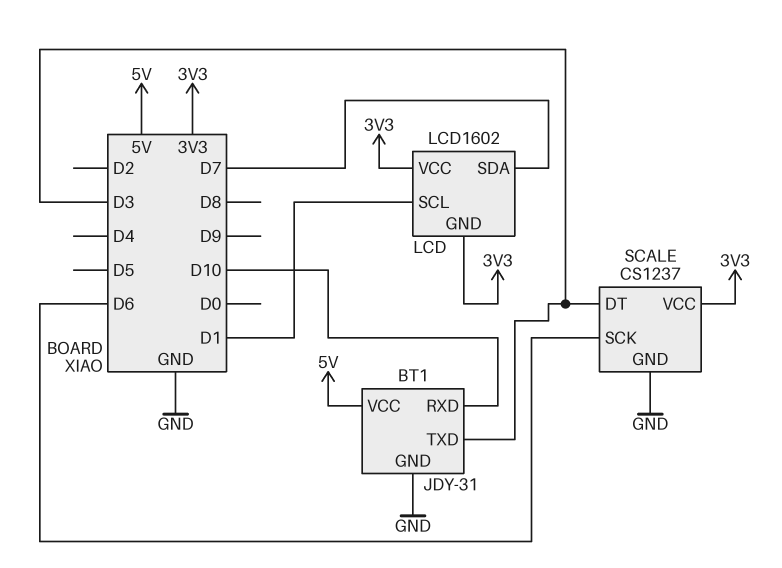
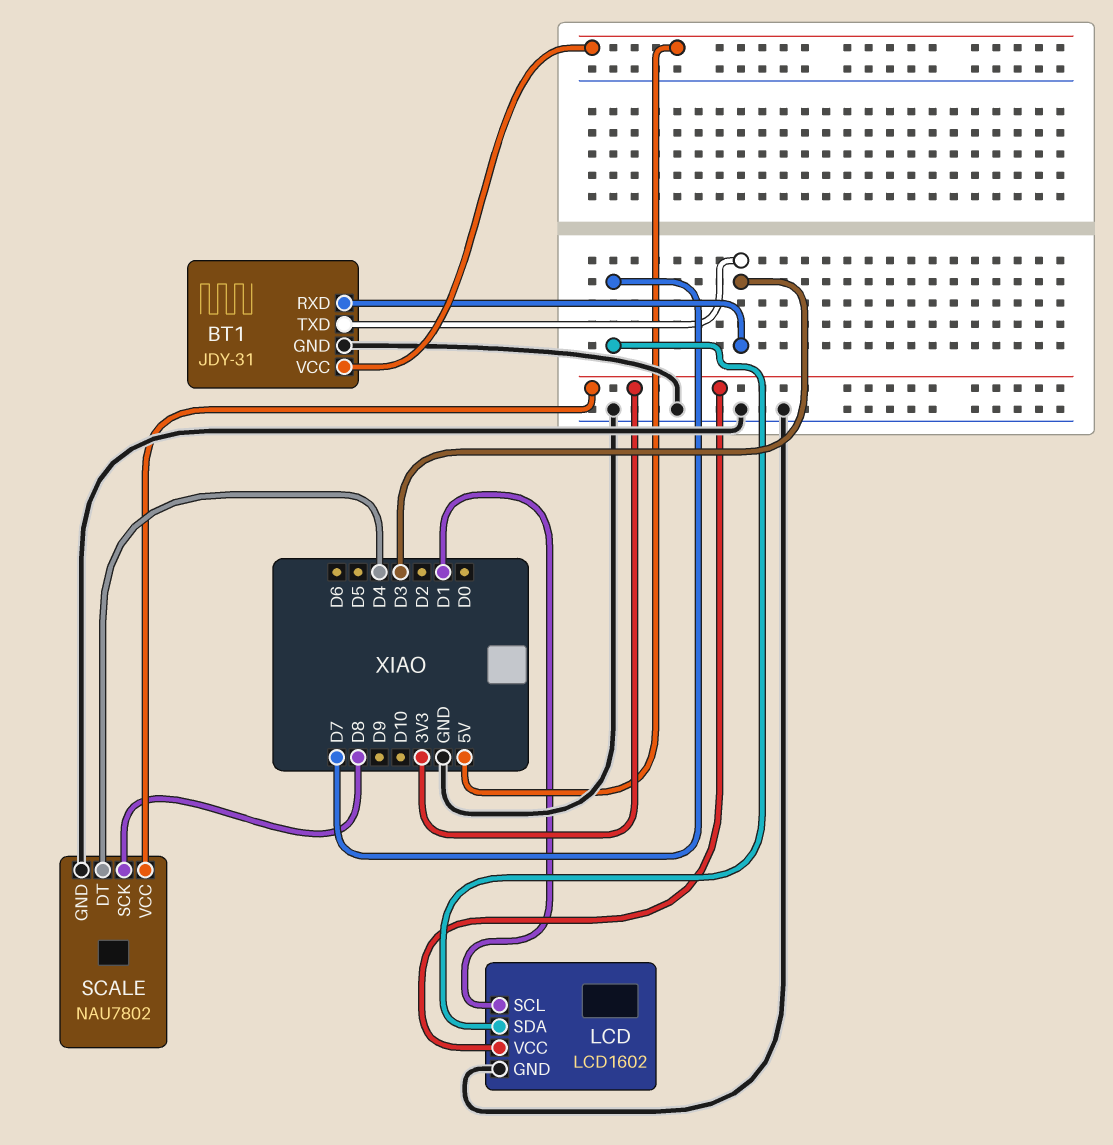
BT1 pin RXD: D10 -> D3
LCD pin GND: 3V3 -> GND
SCALE: CS1237 -> NAU7802
SCALE pin DT: D3 -> D4
SCALE pin SCK: D6 -> D8

